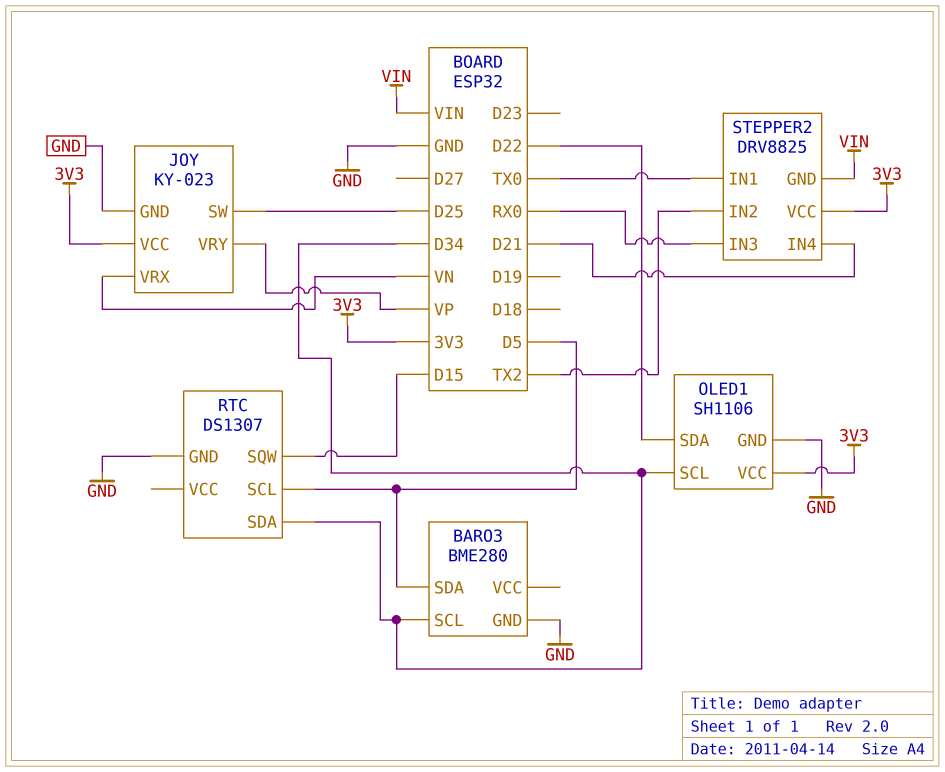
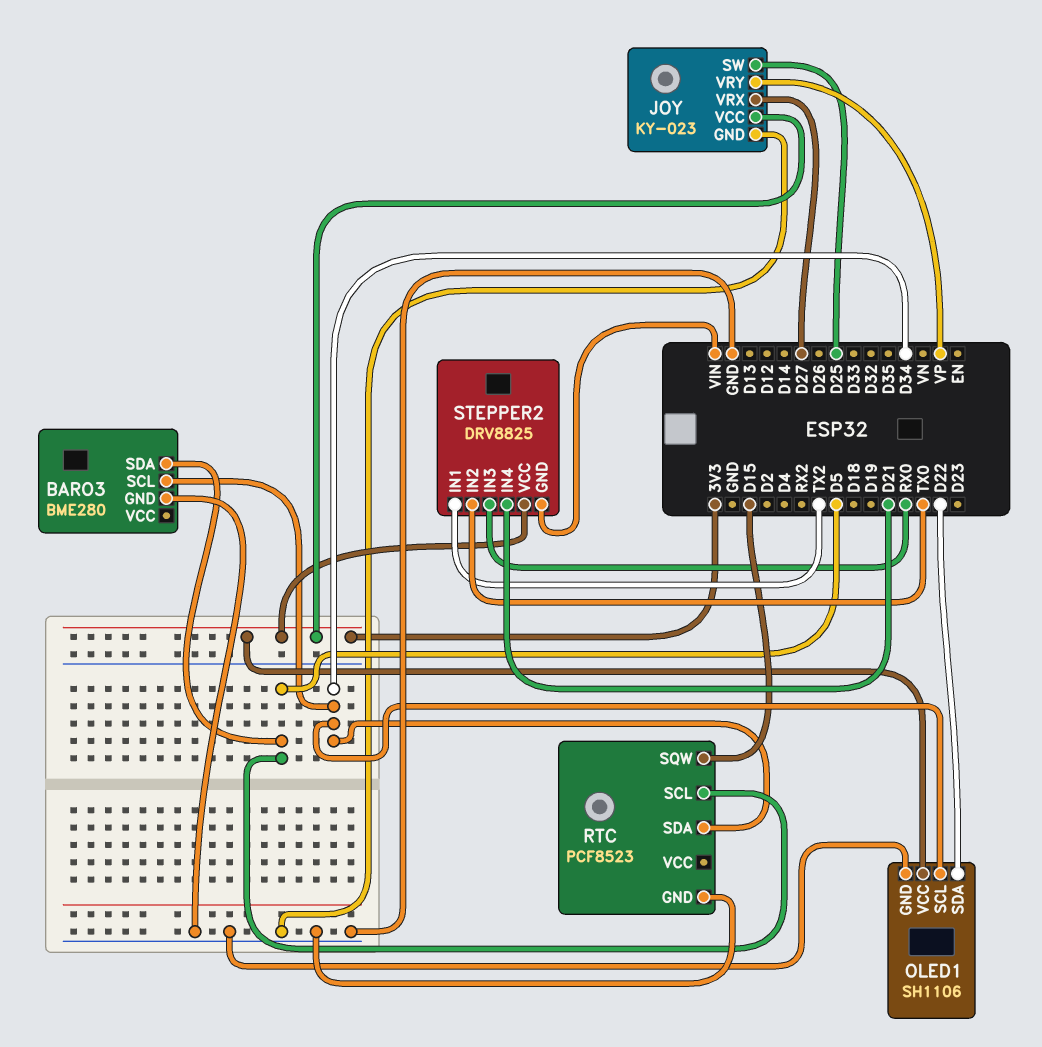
JOY pin VRX: VN -> D27
RTC: DS1307 -> PCF8523
STEPPER2 pin IN1: TX0 -> TX2
STEPPER2 pin IN2: TX2 -> TX0

